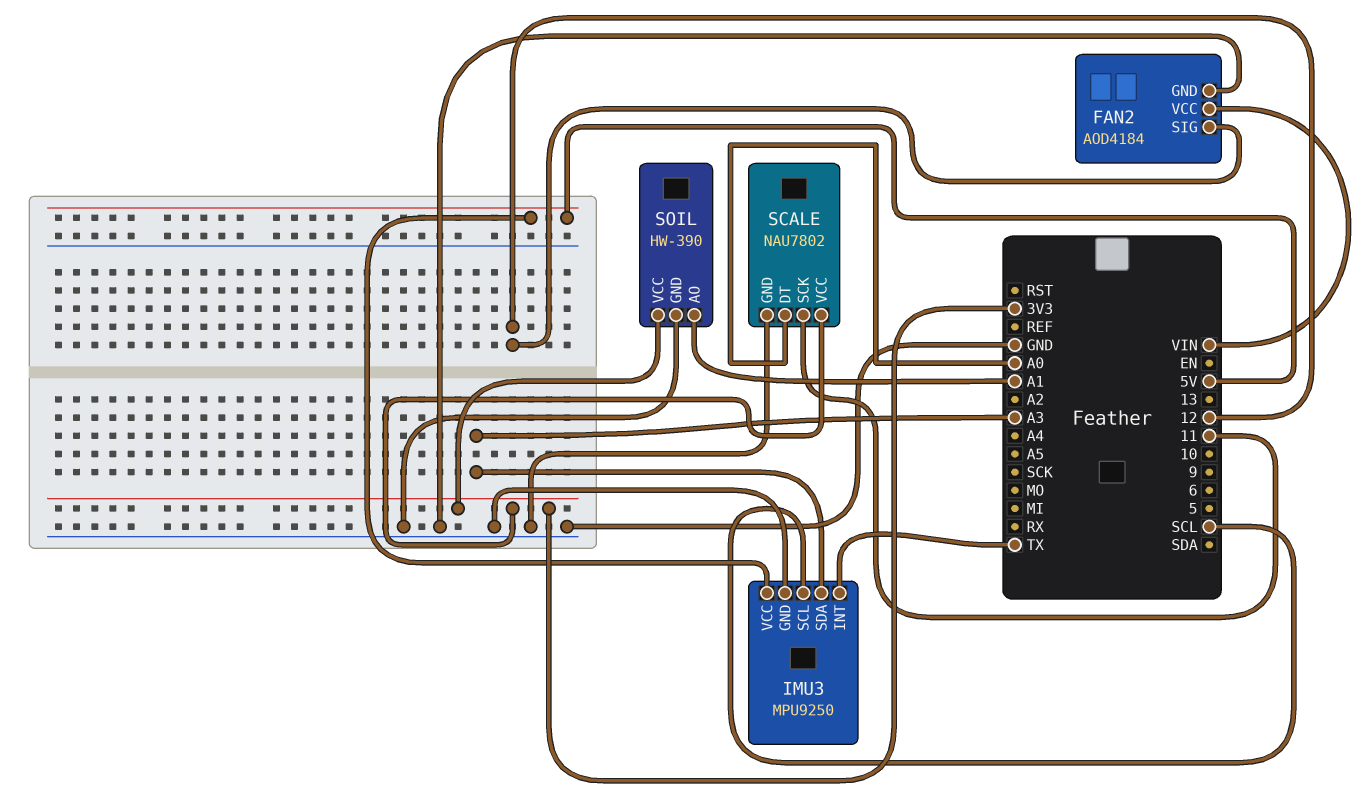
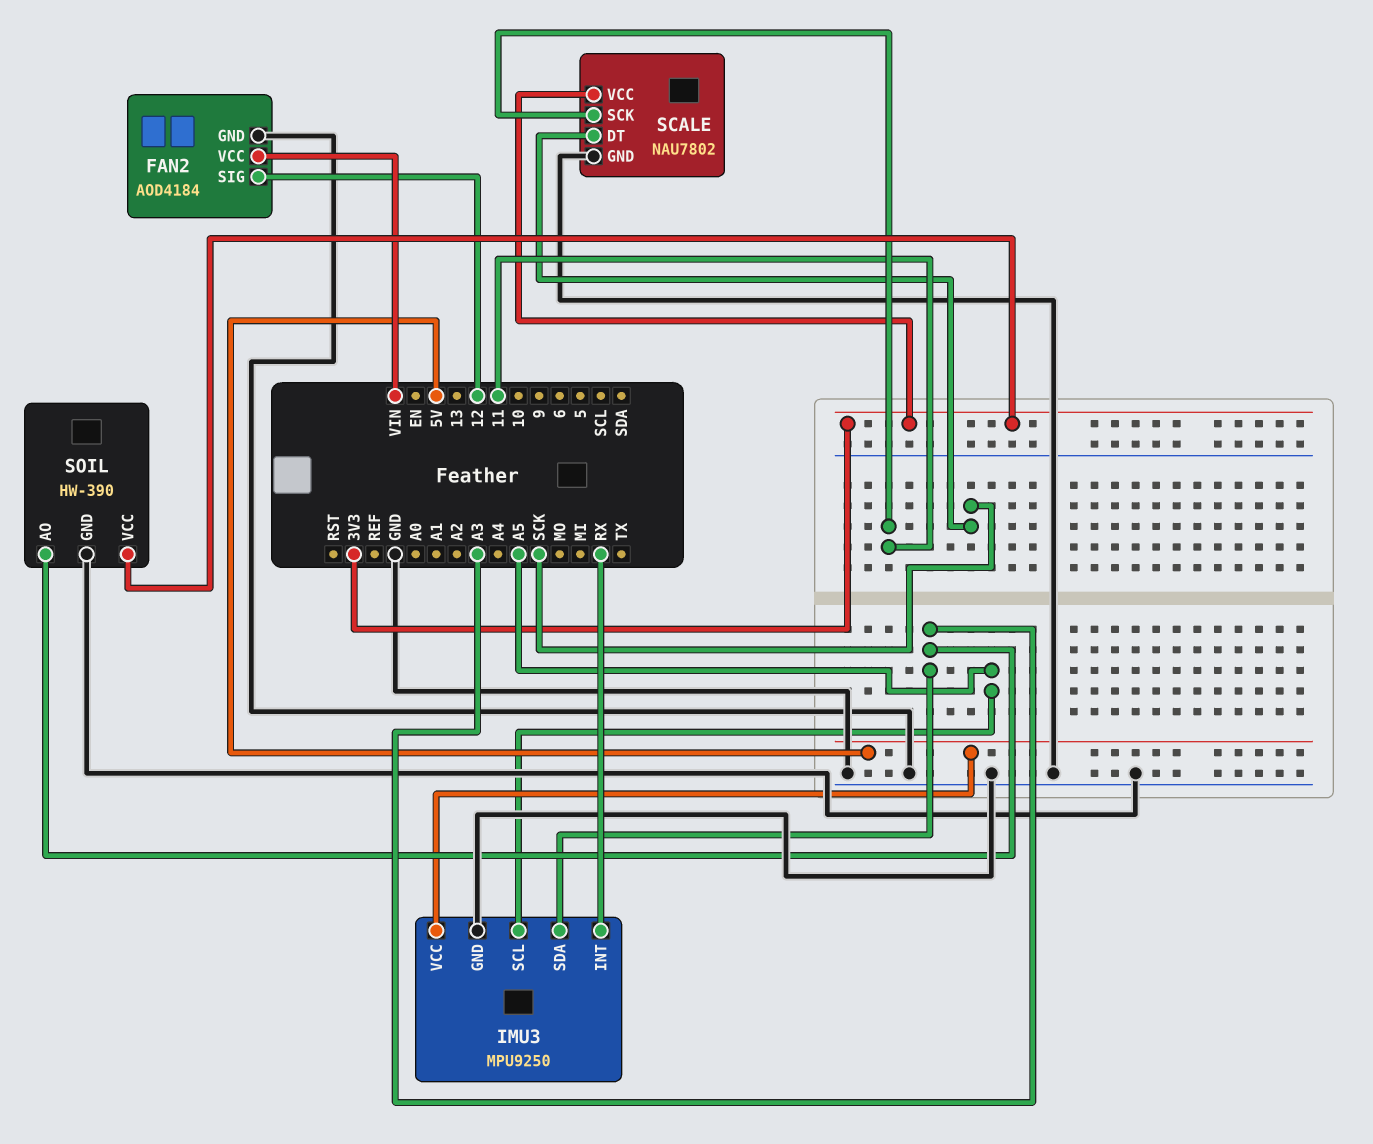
IMU3 pin INT: TX -> RX
IMU3 pin SCL: SCL -> A5
SCALE pin DT: A0 -> SCK
SOIL pin AO: A1 -> A3

